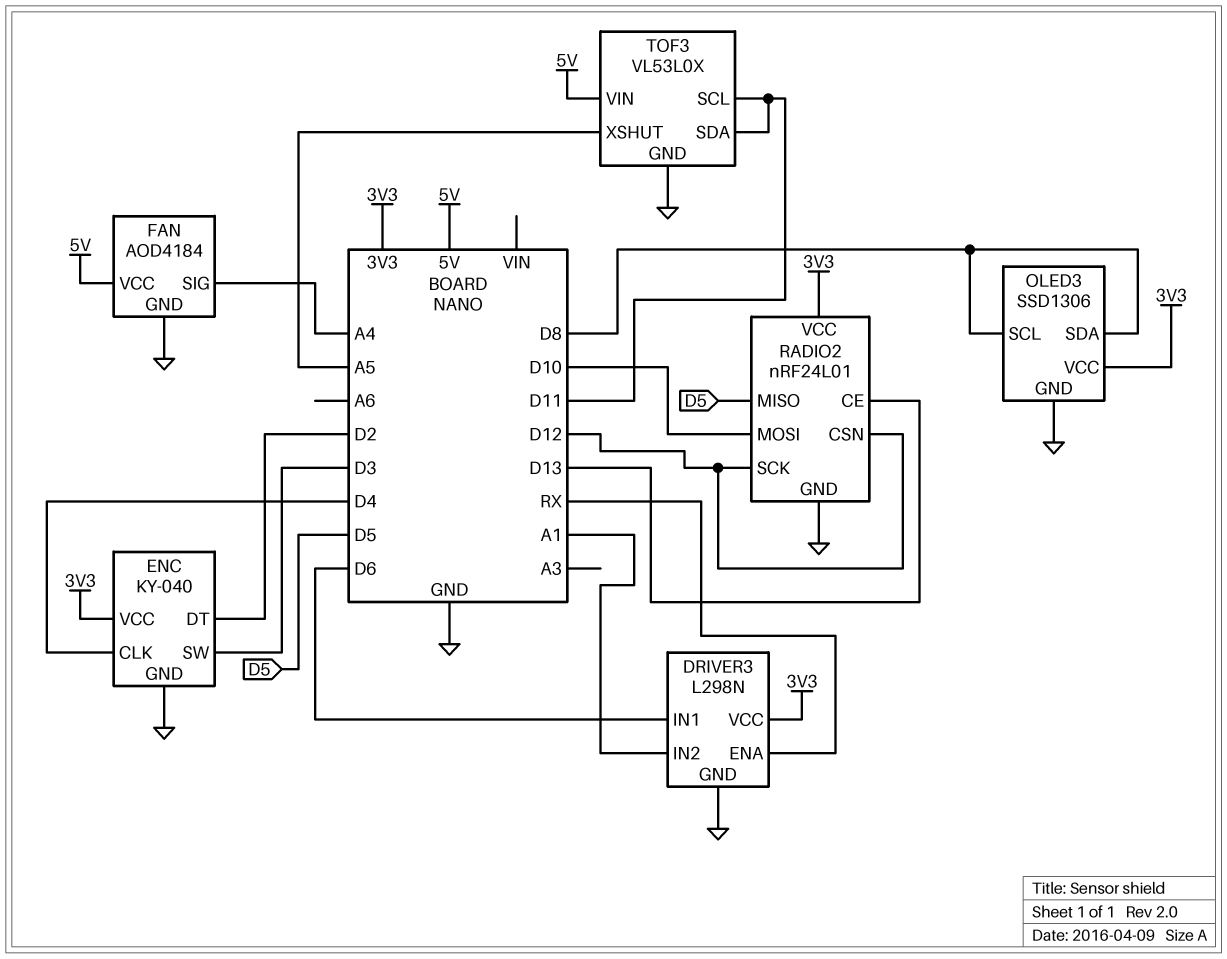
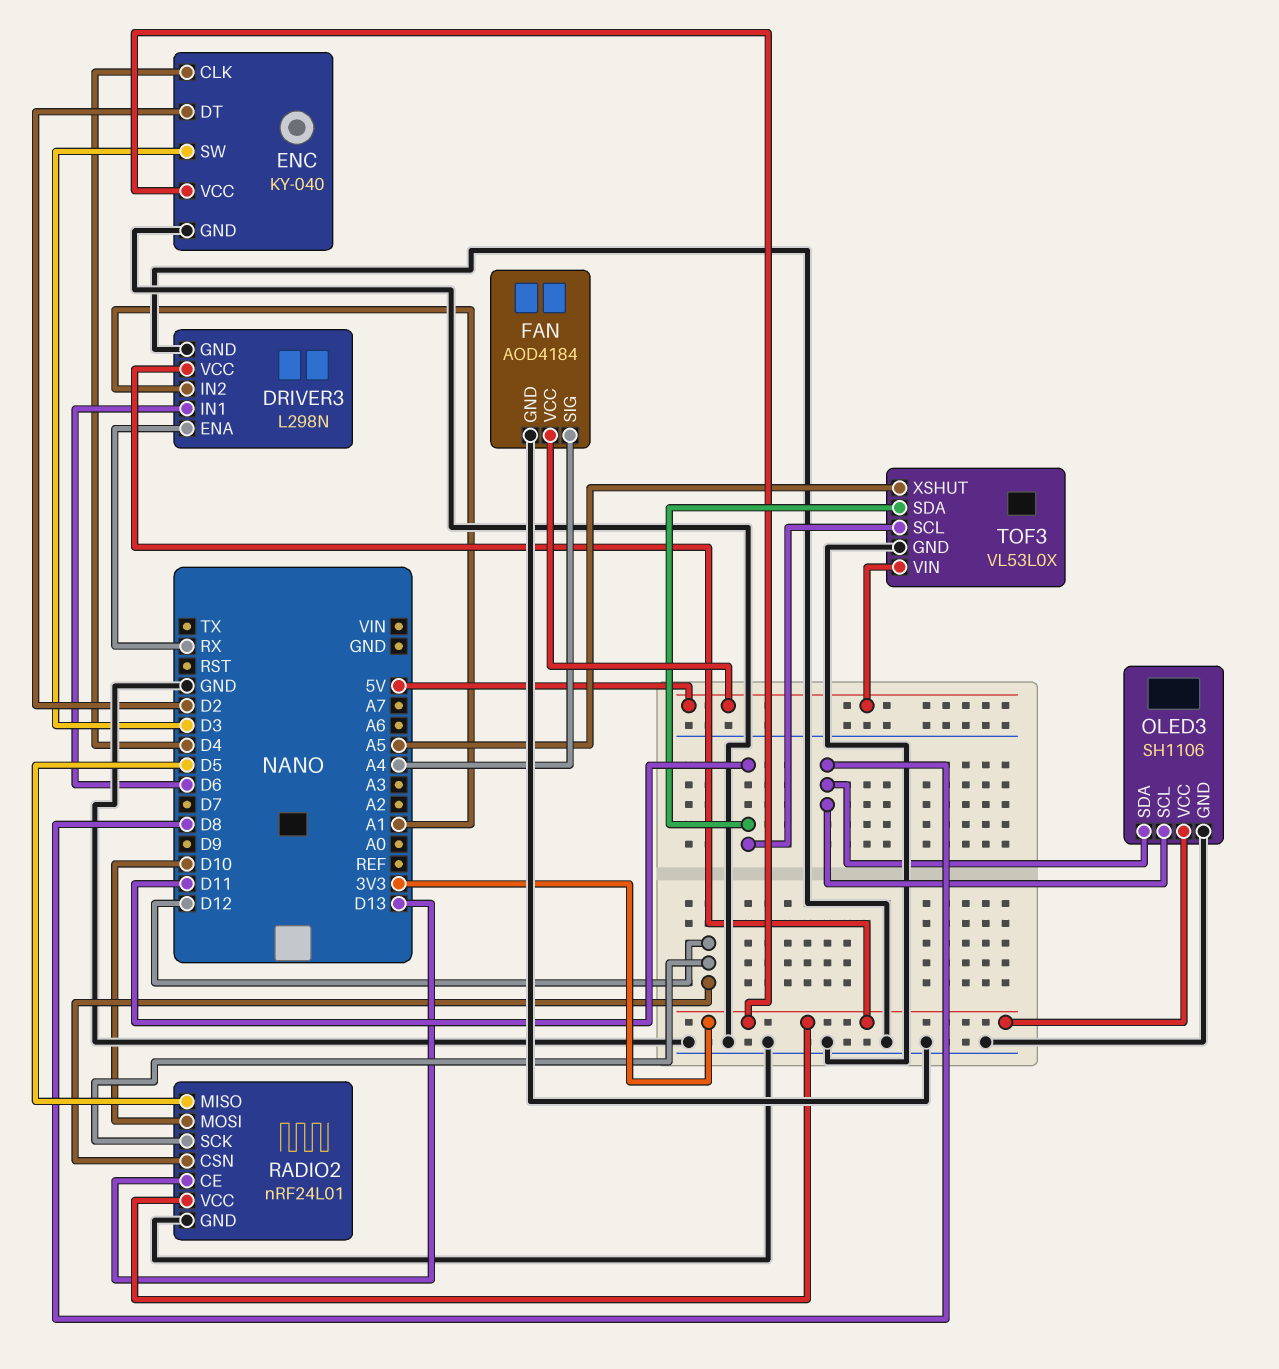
OLED3: SSD1306 -> SH1106

